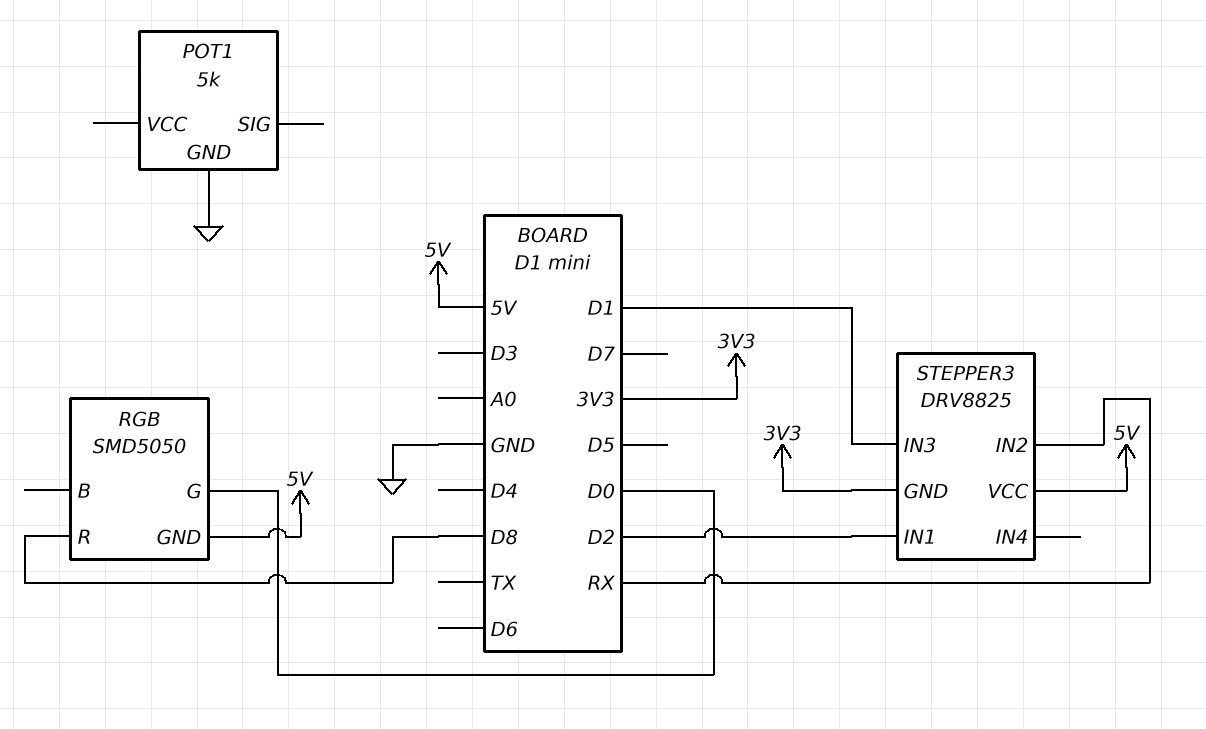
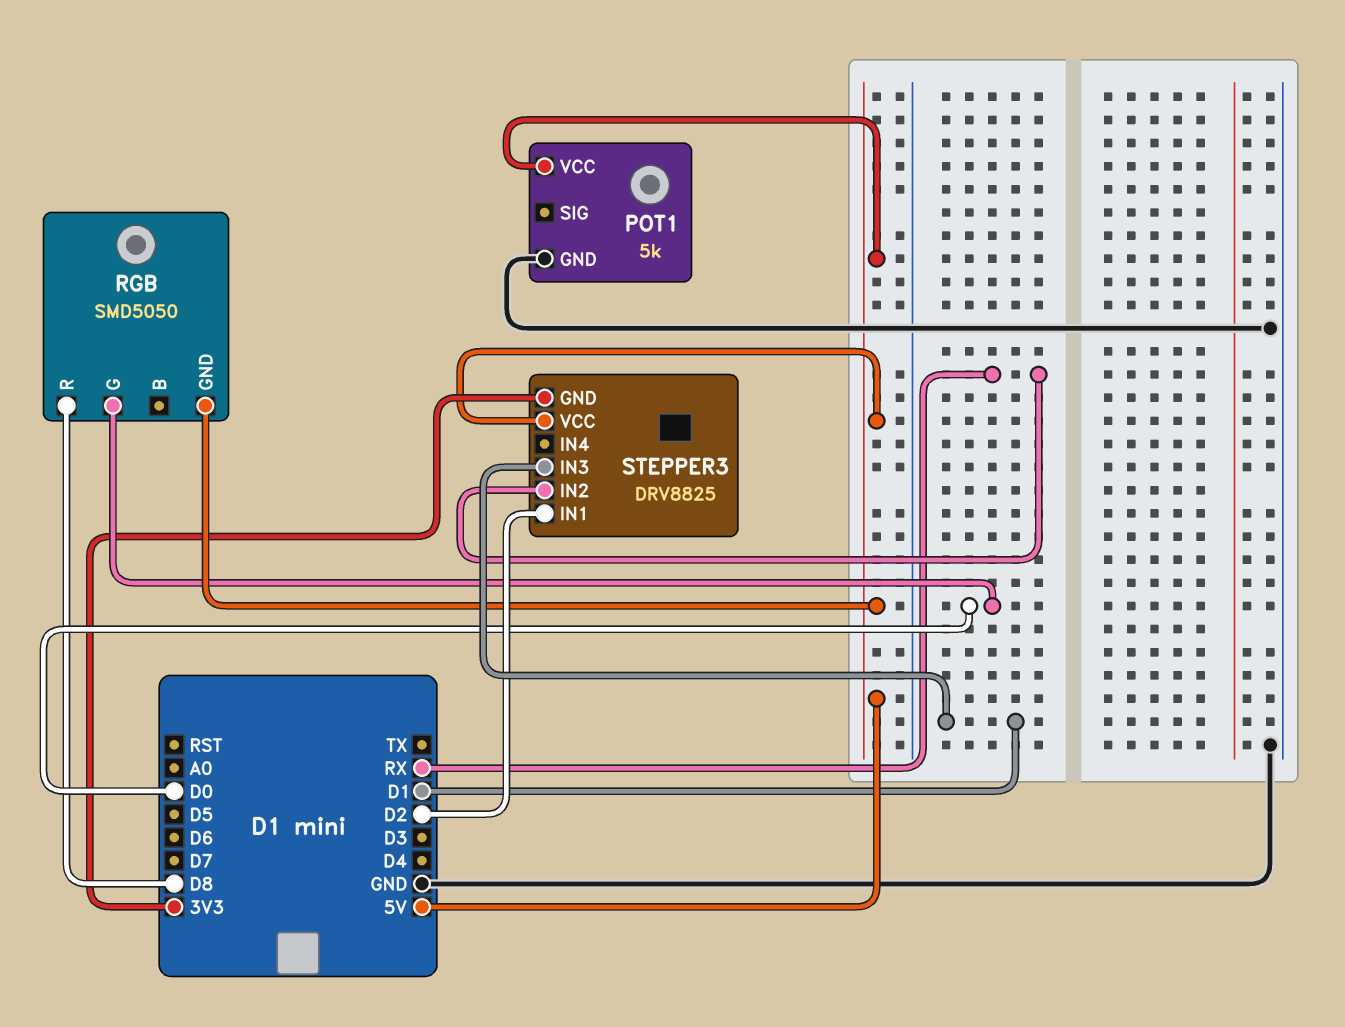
POT1 pin VCC: none -> 5V

